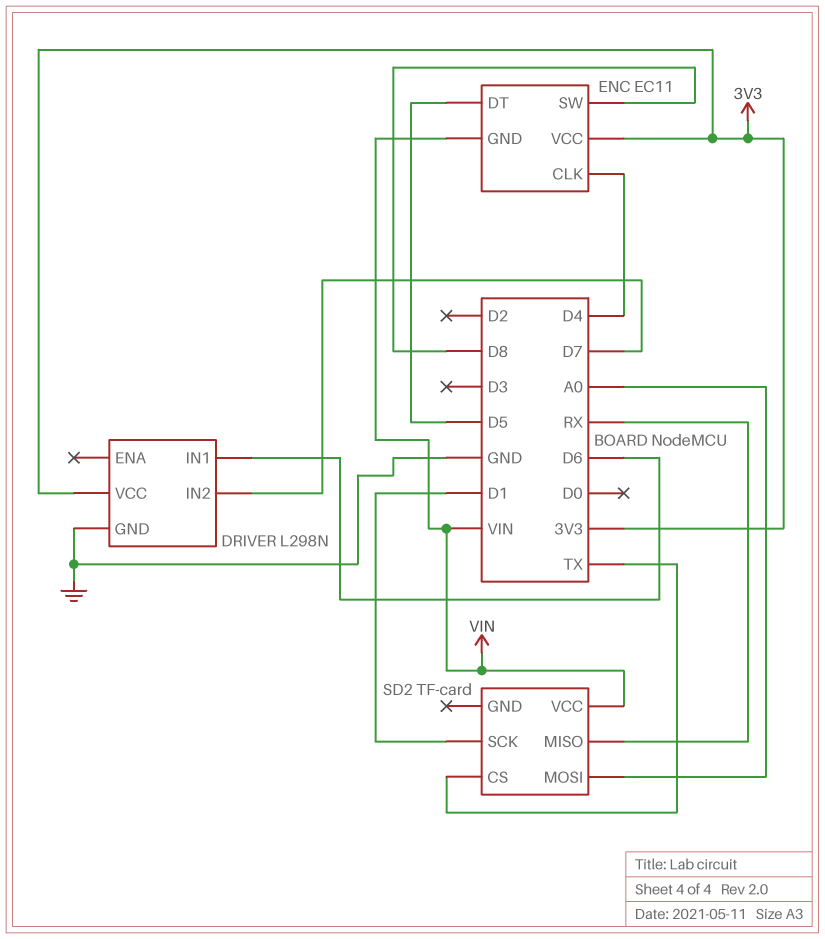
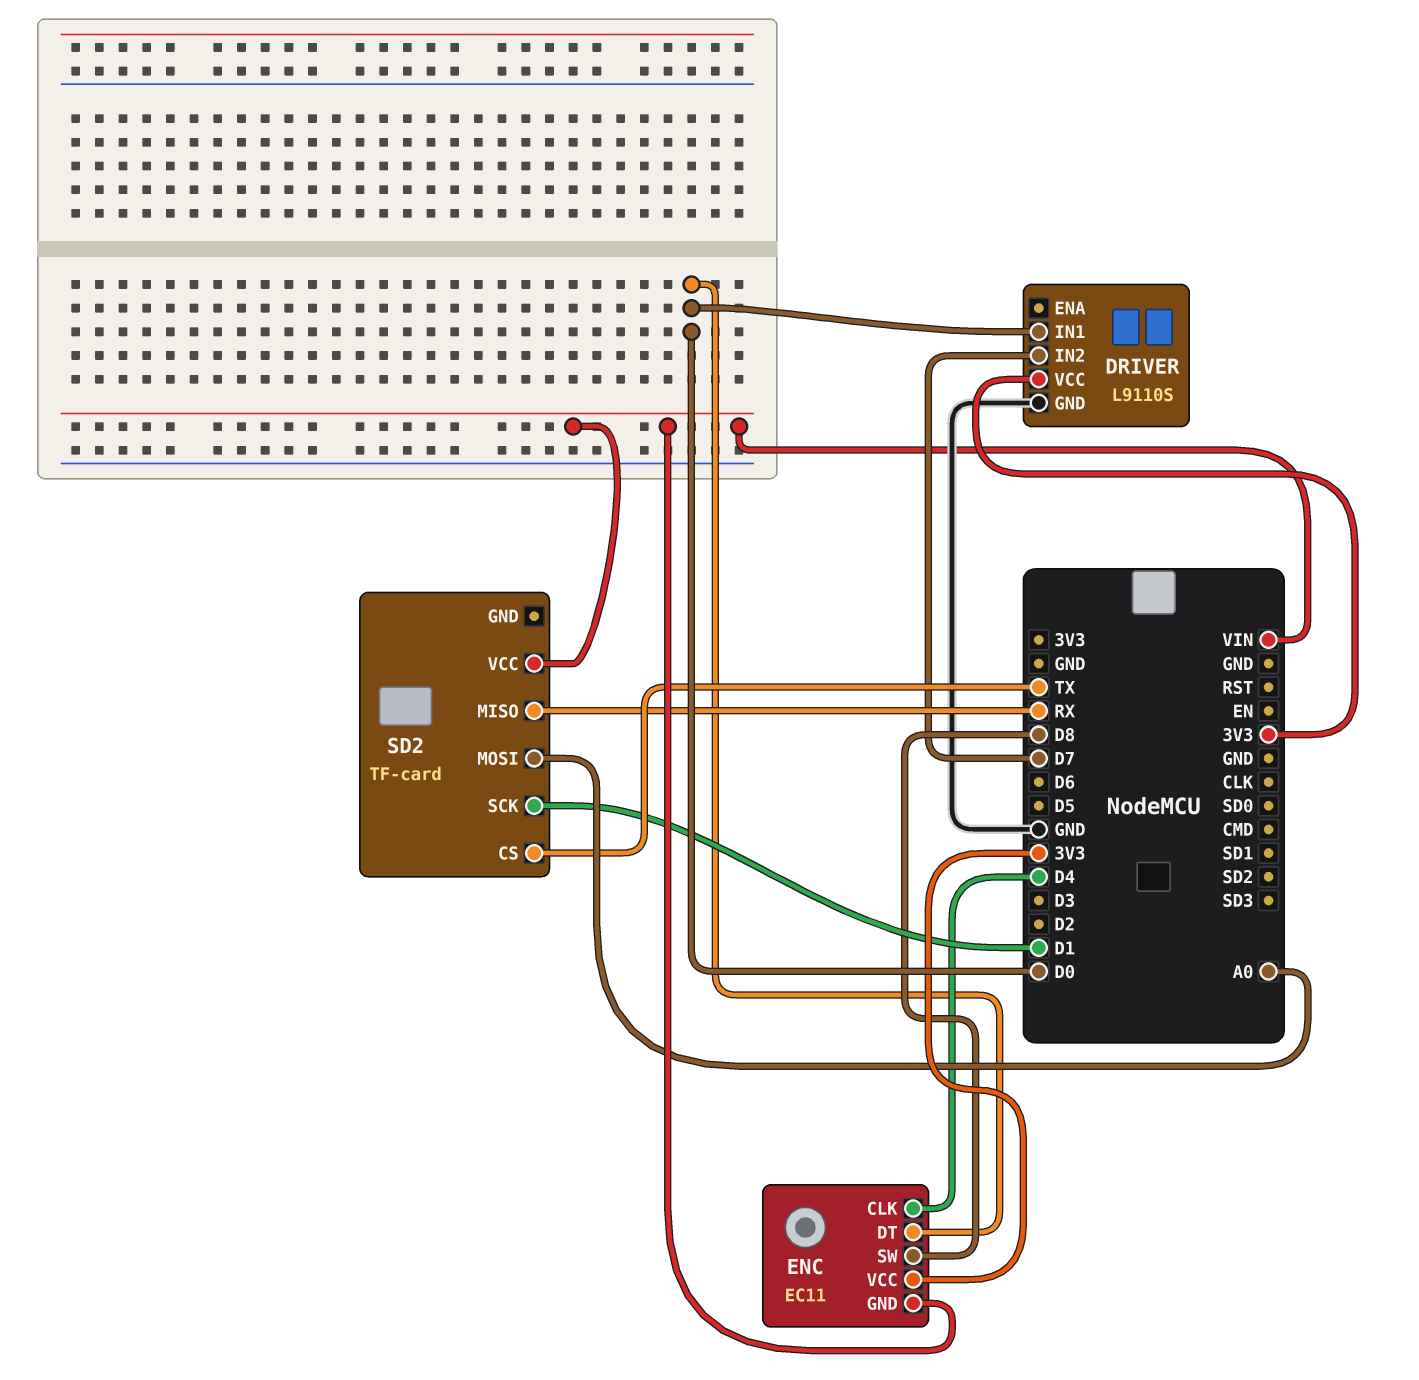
DRIVER: L298N -> L9110S
DRIVER pin IN1: D6 -> D0
ENC pin DT: D5 -> D0

